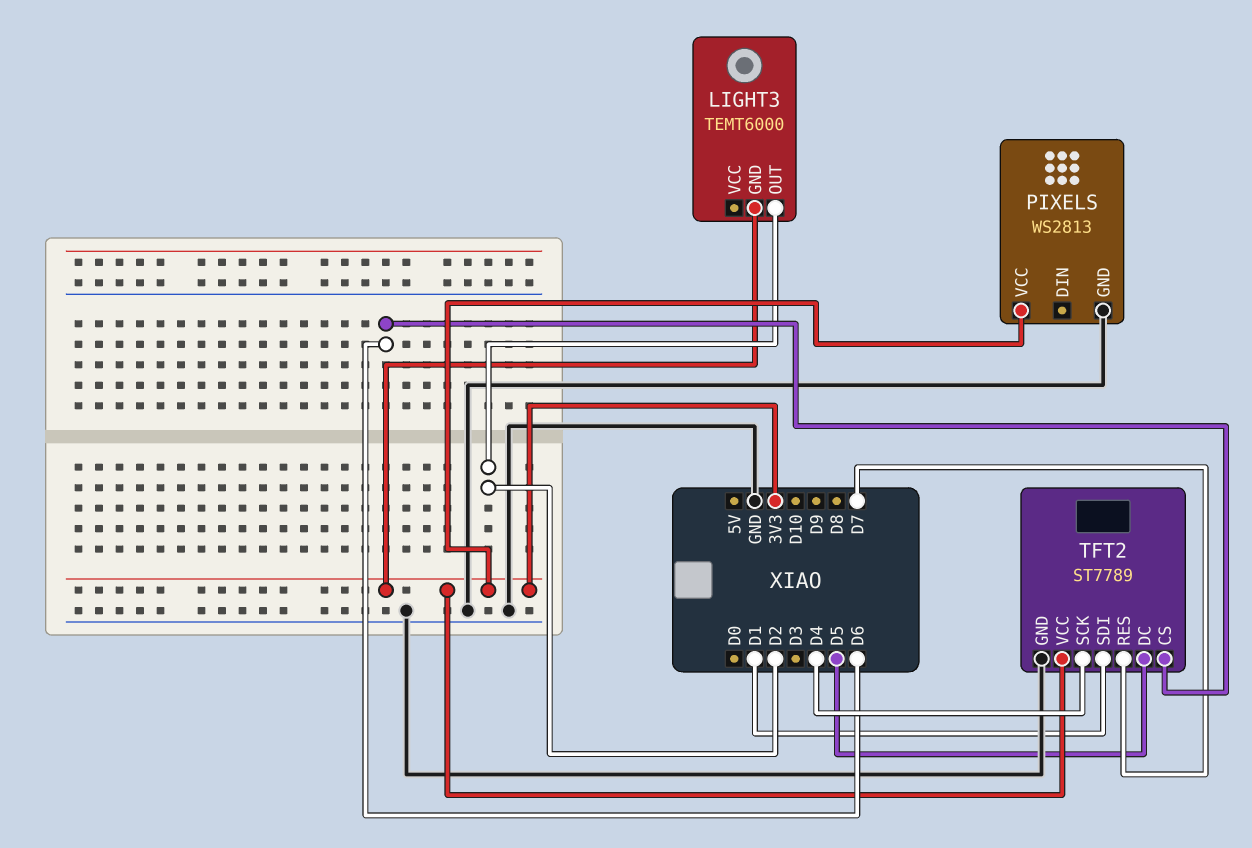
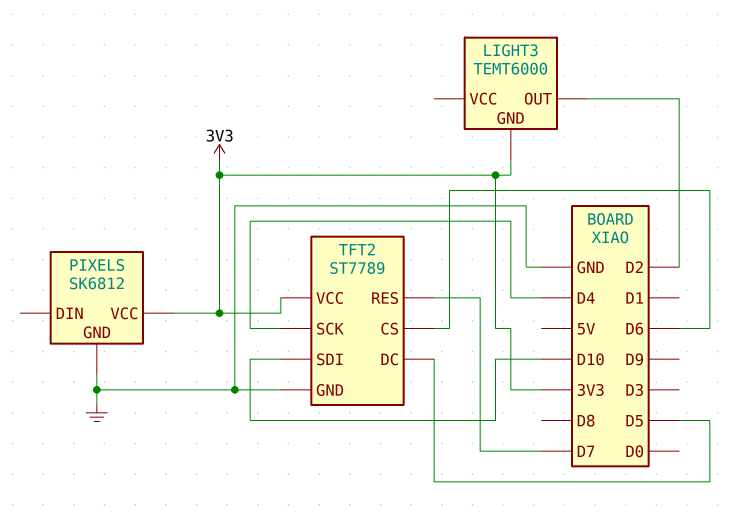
PIXELS: WS2813 -> SK6812
TFT2 pin SDI: D1 -> D10

